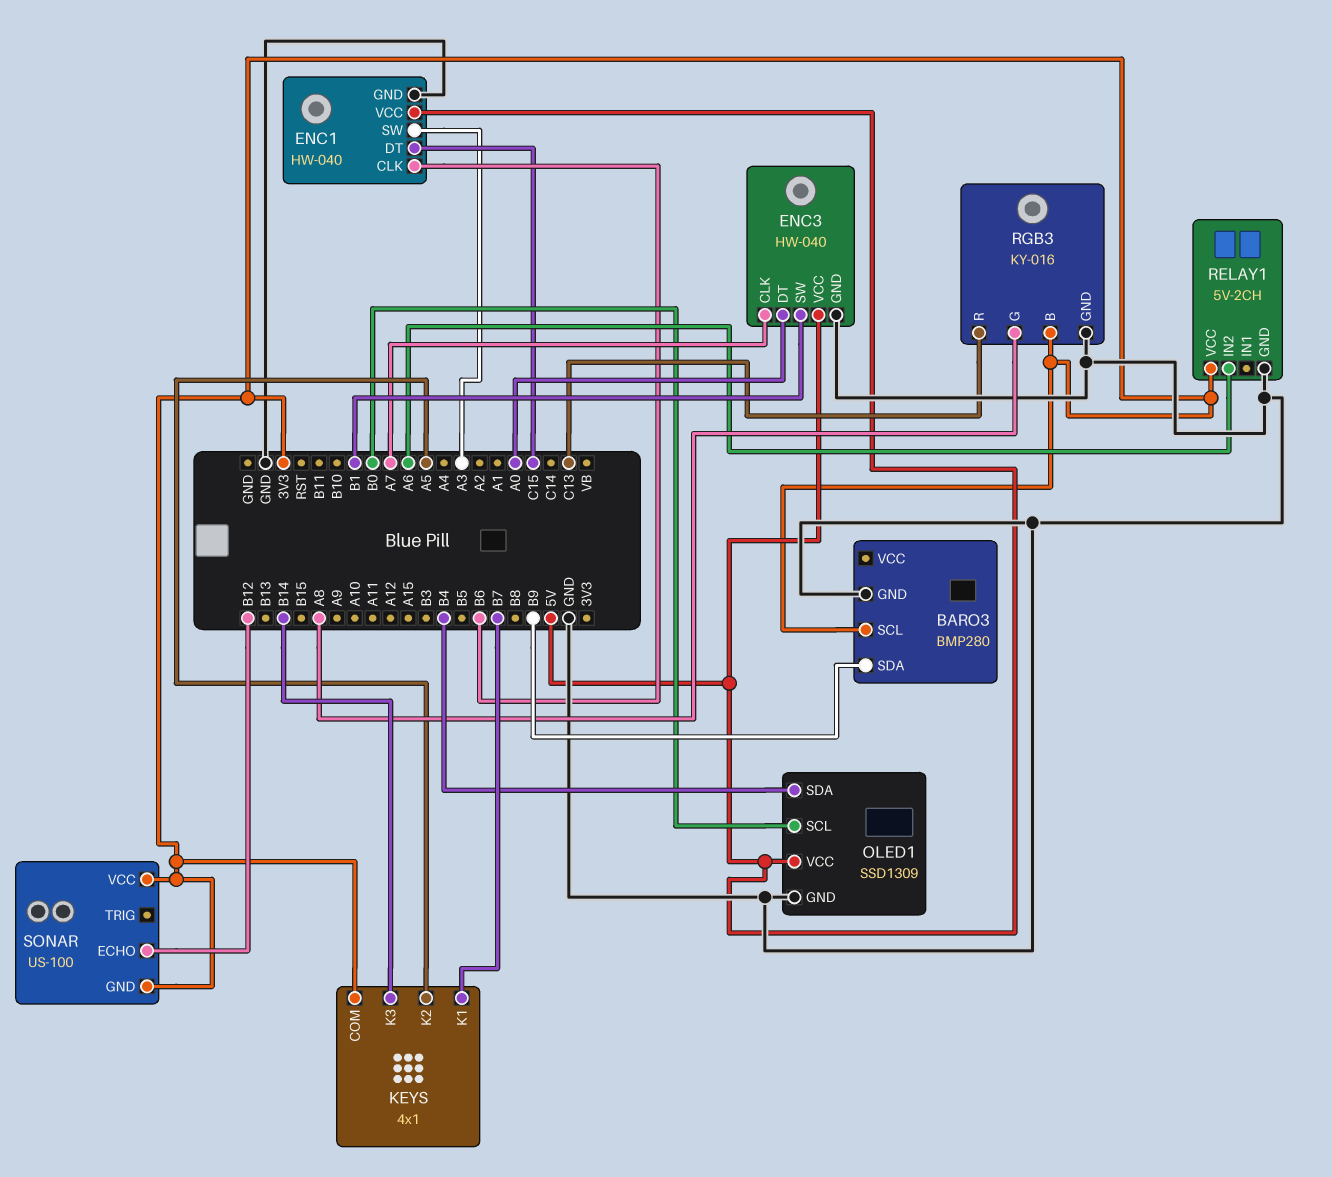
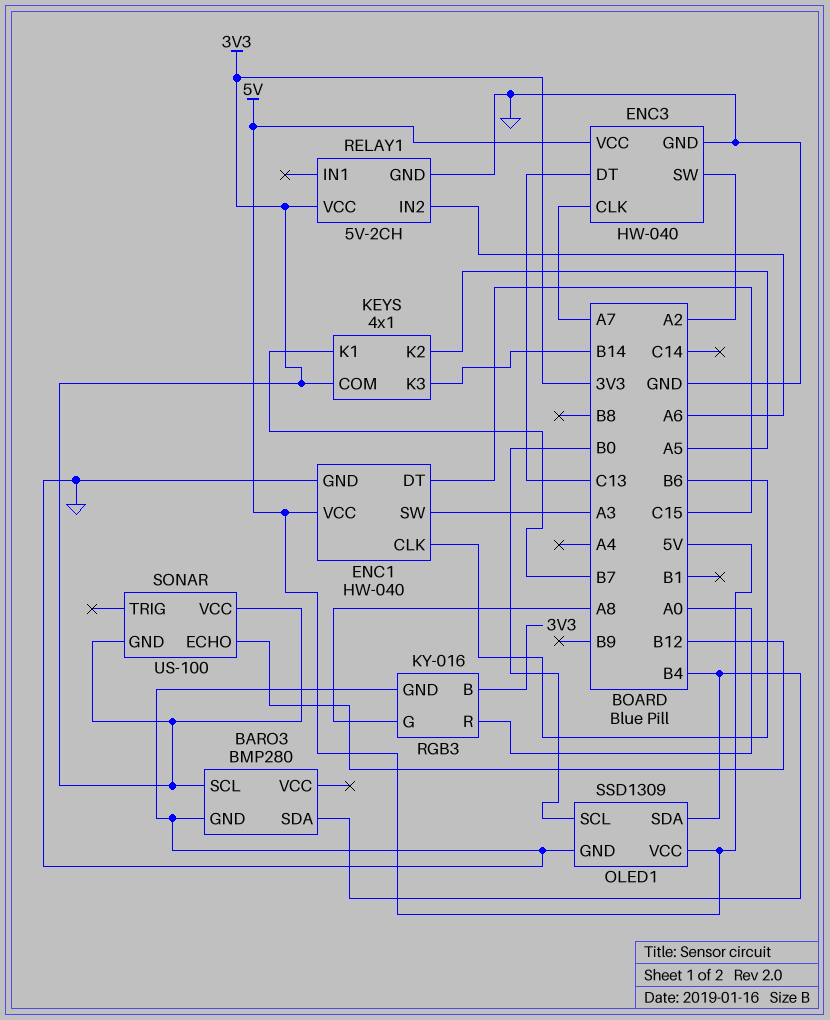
BARO3 pin SDA: B9 -> B4
ENC3 pin DT: A0 -> C13
ENC3 pin SW: B1 -> A2
RGB3 pin R: C13 -> A0

